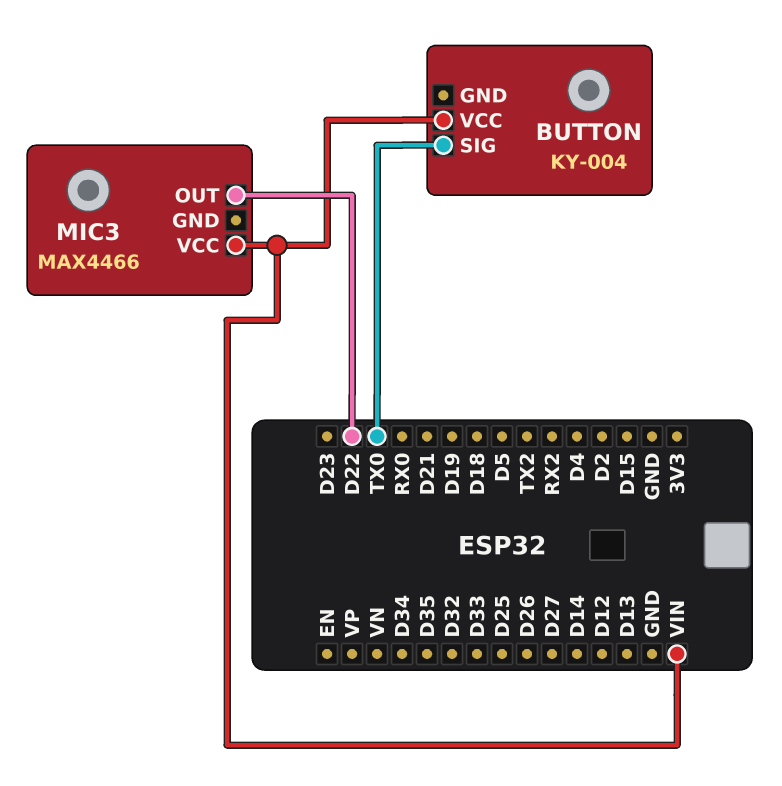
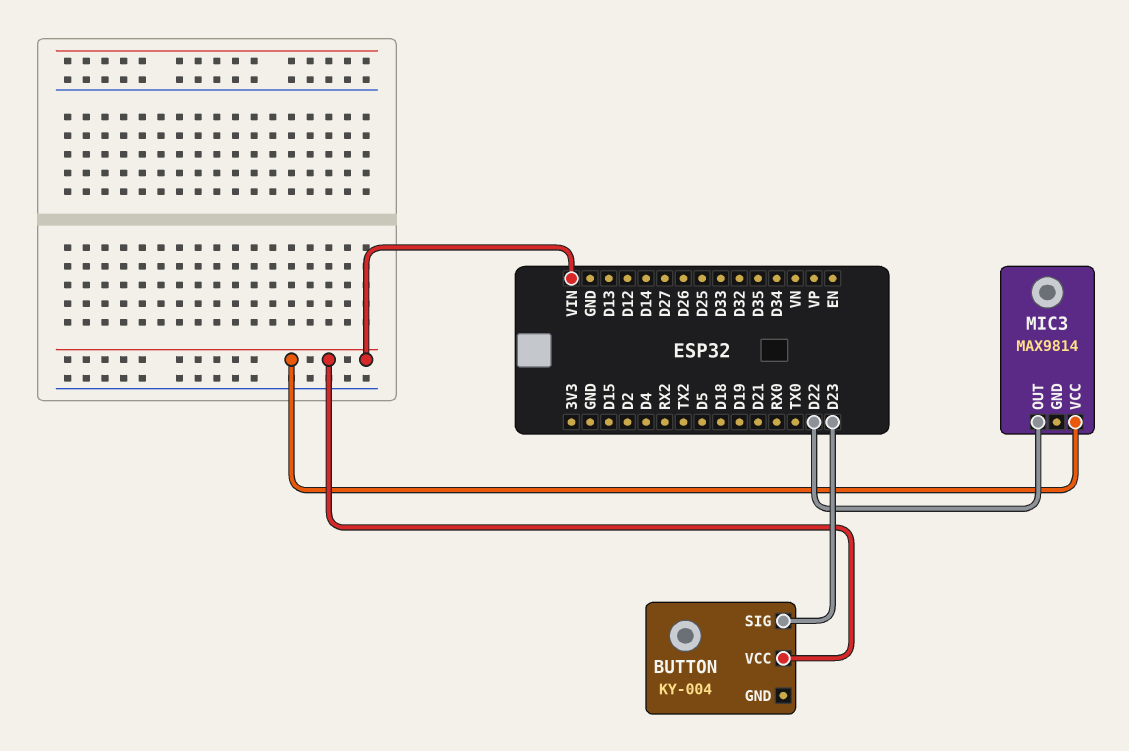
BUTTON pin SIG: TX0 -> D23
MIC3: MAX4466 -> MAX9814

